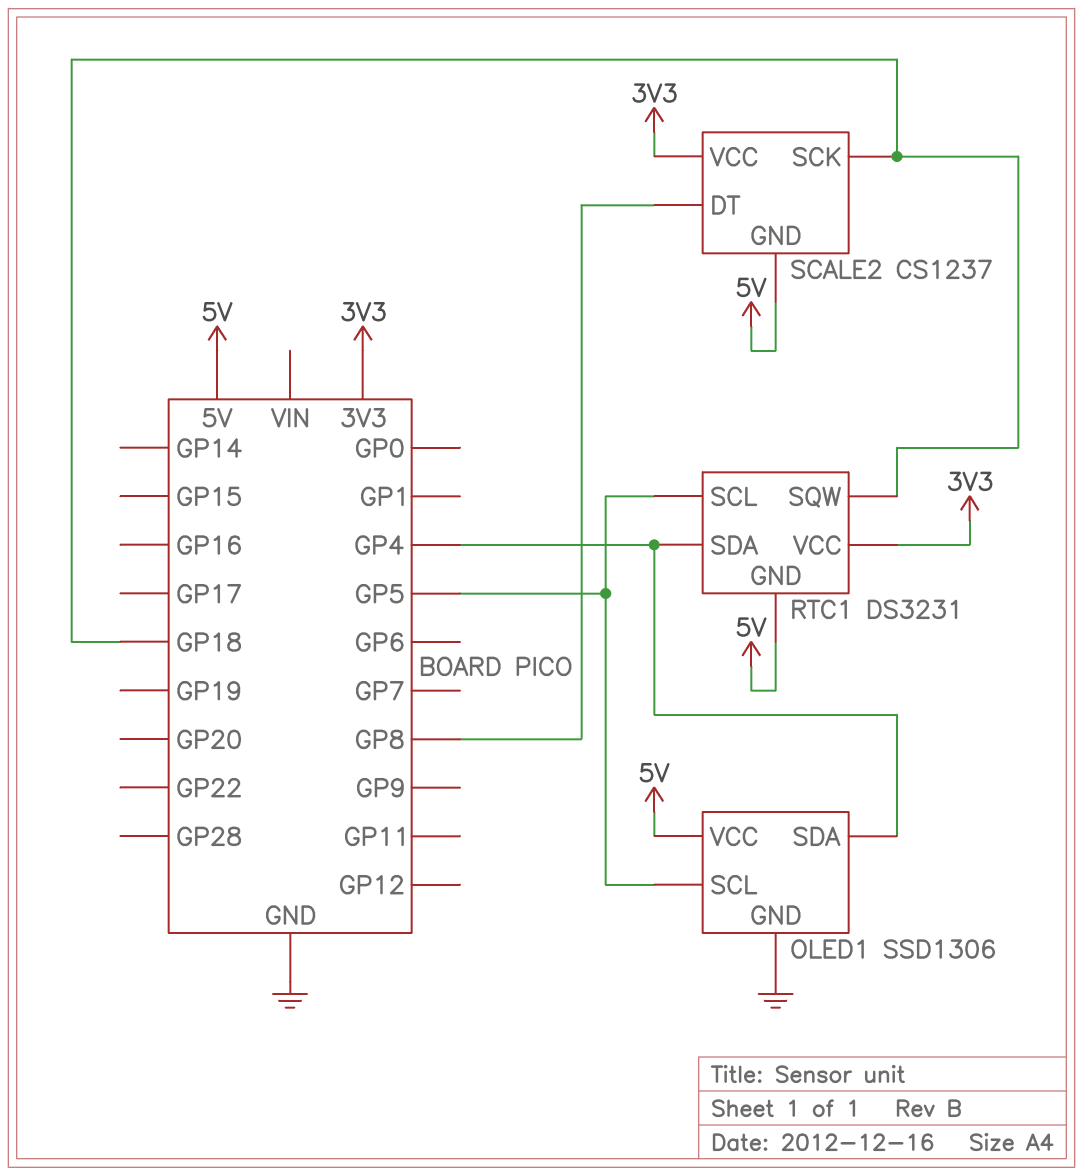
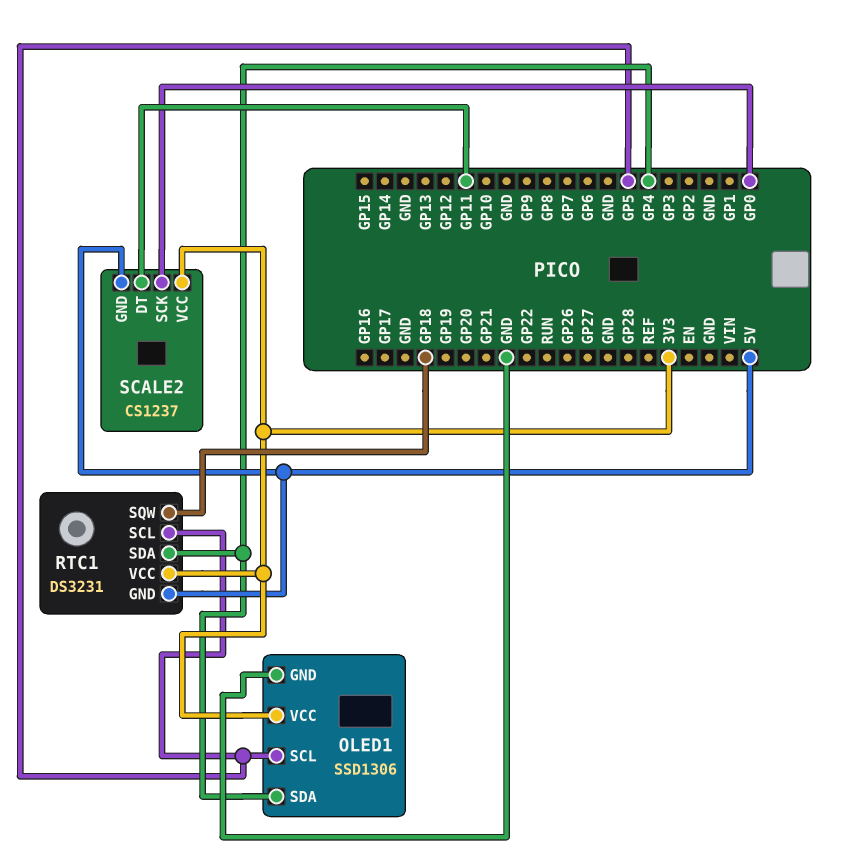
OLED1 pin VCC: 5V -> 3V3
SCALE2 pin DT: GP8 -> GP11
SCALE2 pin SCK: GP18 -> GP0

